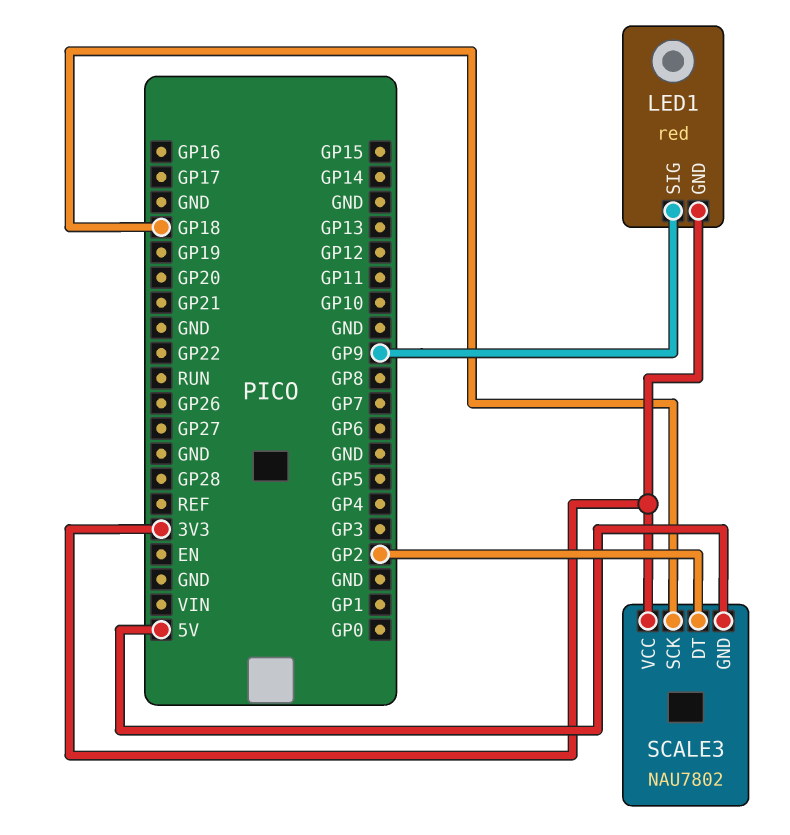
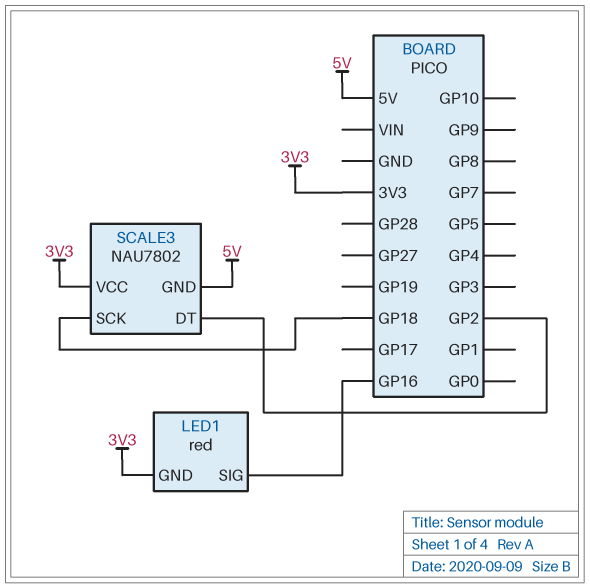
LED1 pin SIG: GP9 -> GP16

